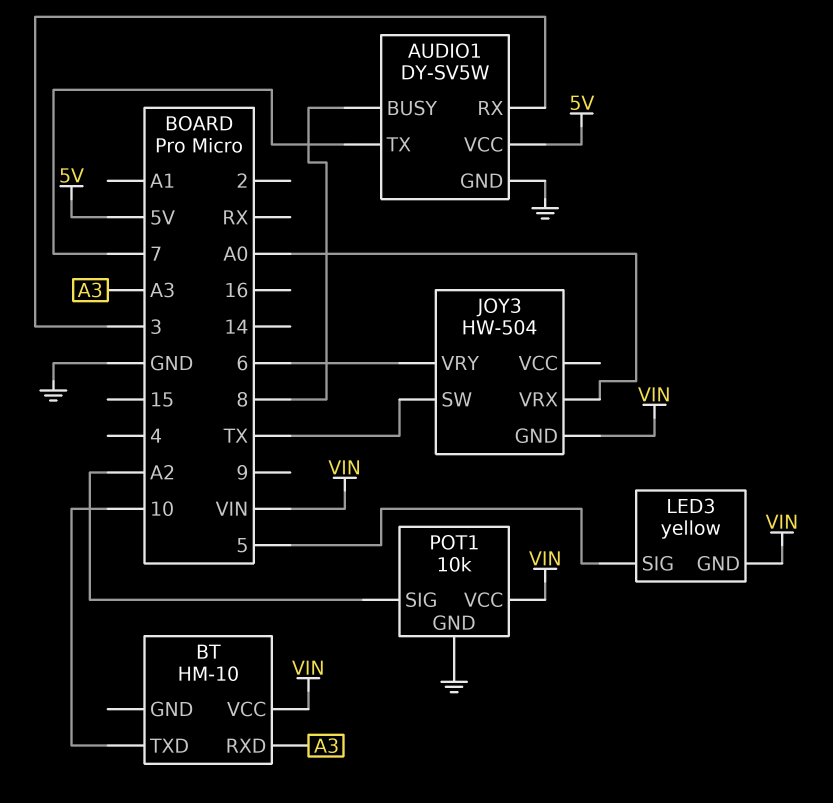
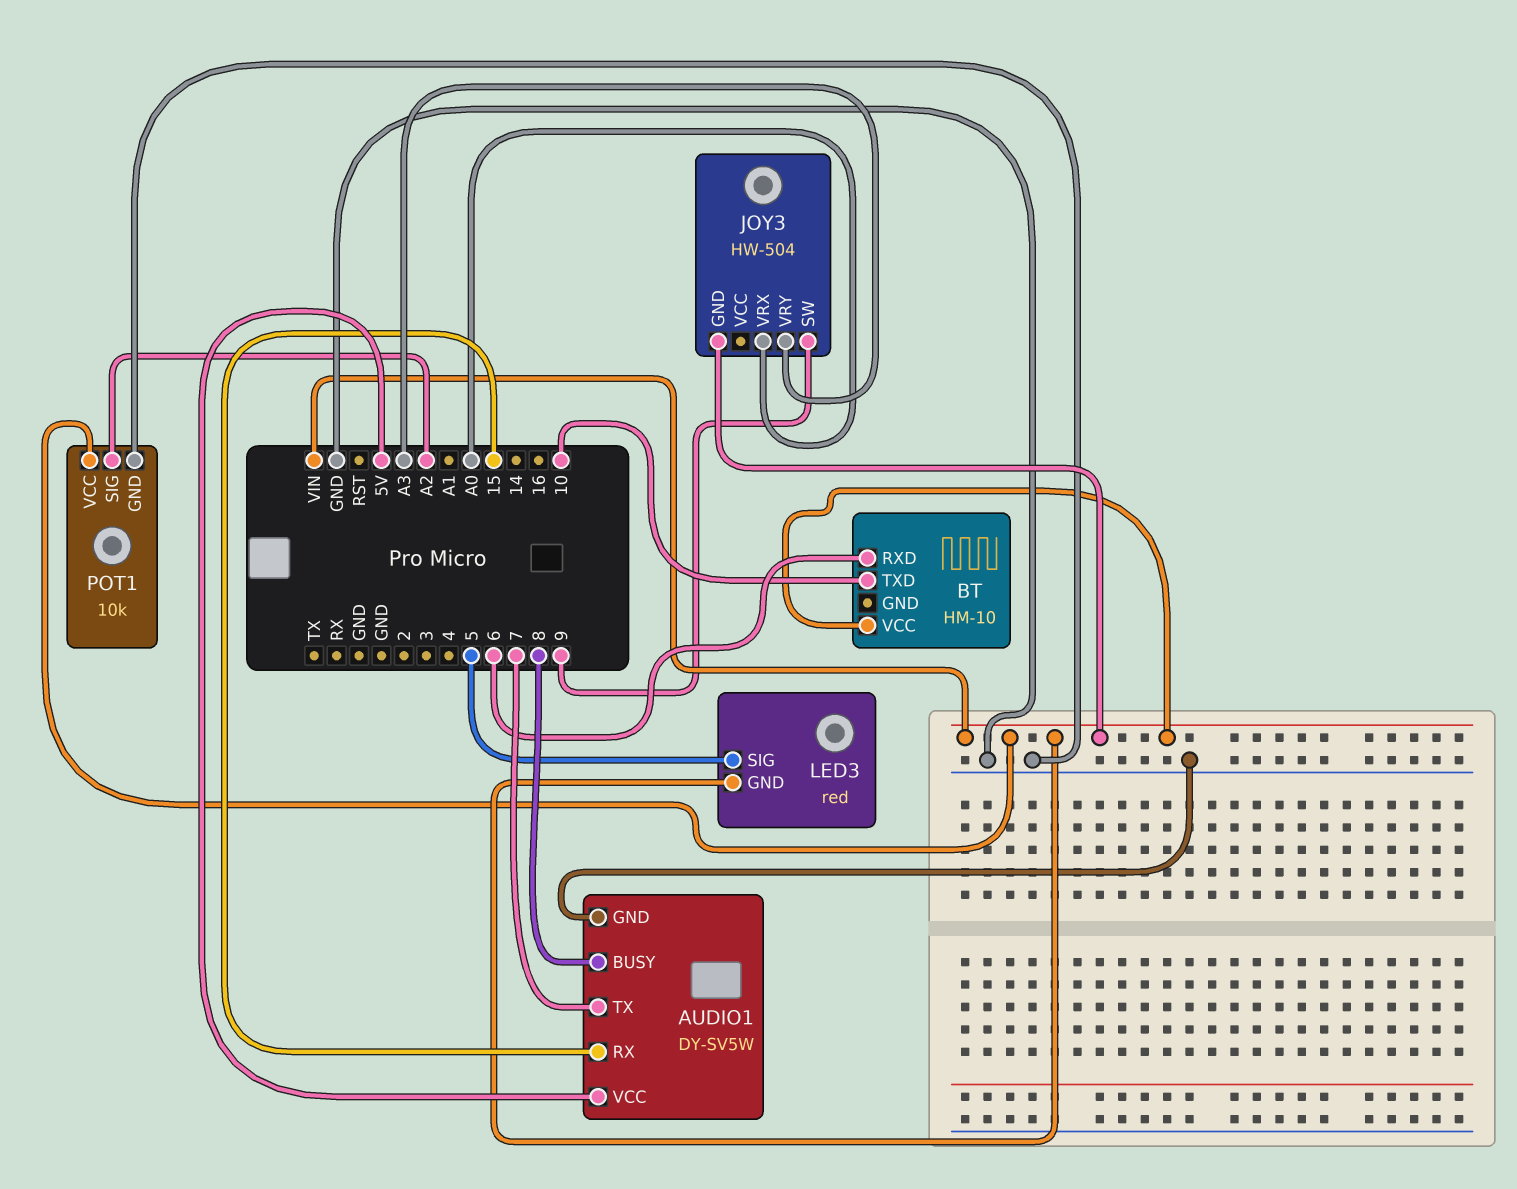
AUDIO1 pin RX: 3 -> 15
BT pin RXD: A3 -> 6
JOY3 pin SW: TX -> 9
JOY3 pin VRY: 6 -> A3
LED3: yellow -> red

